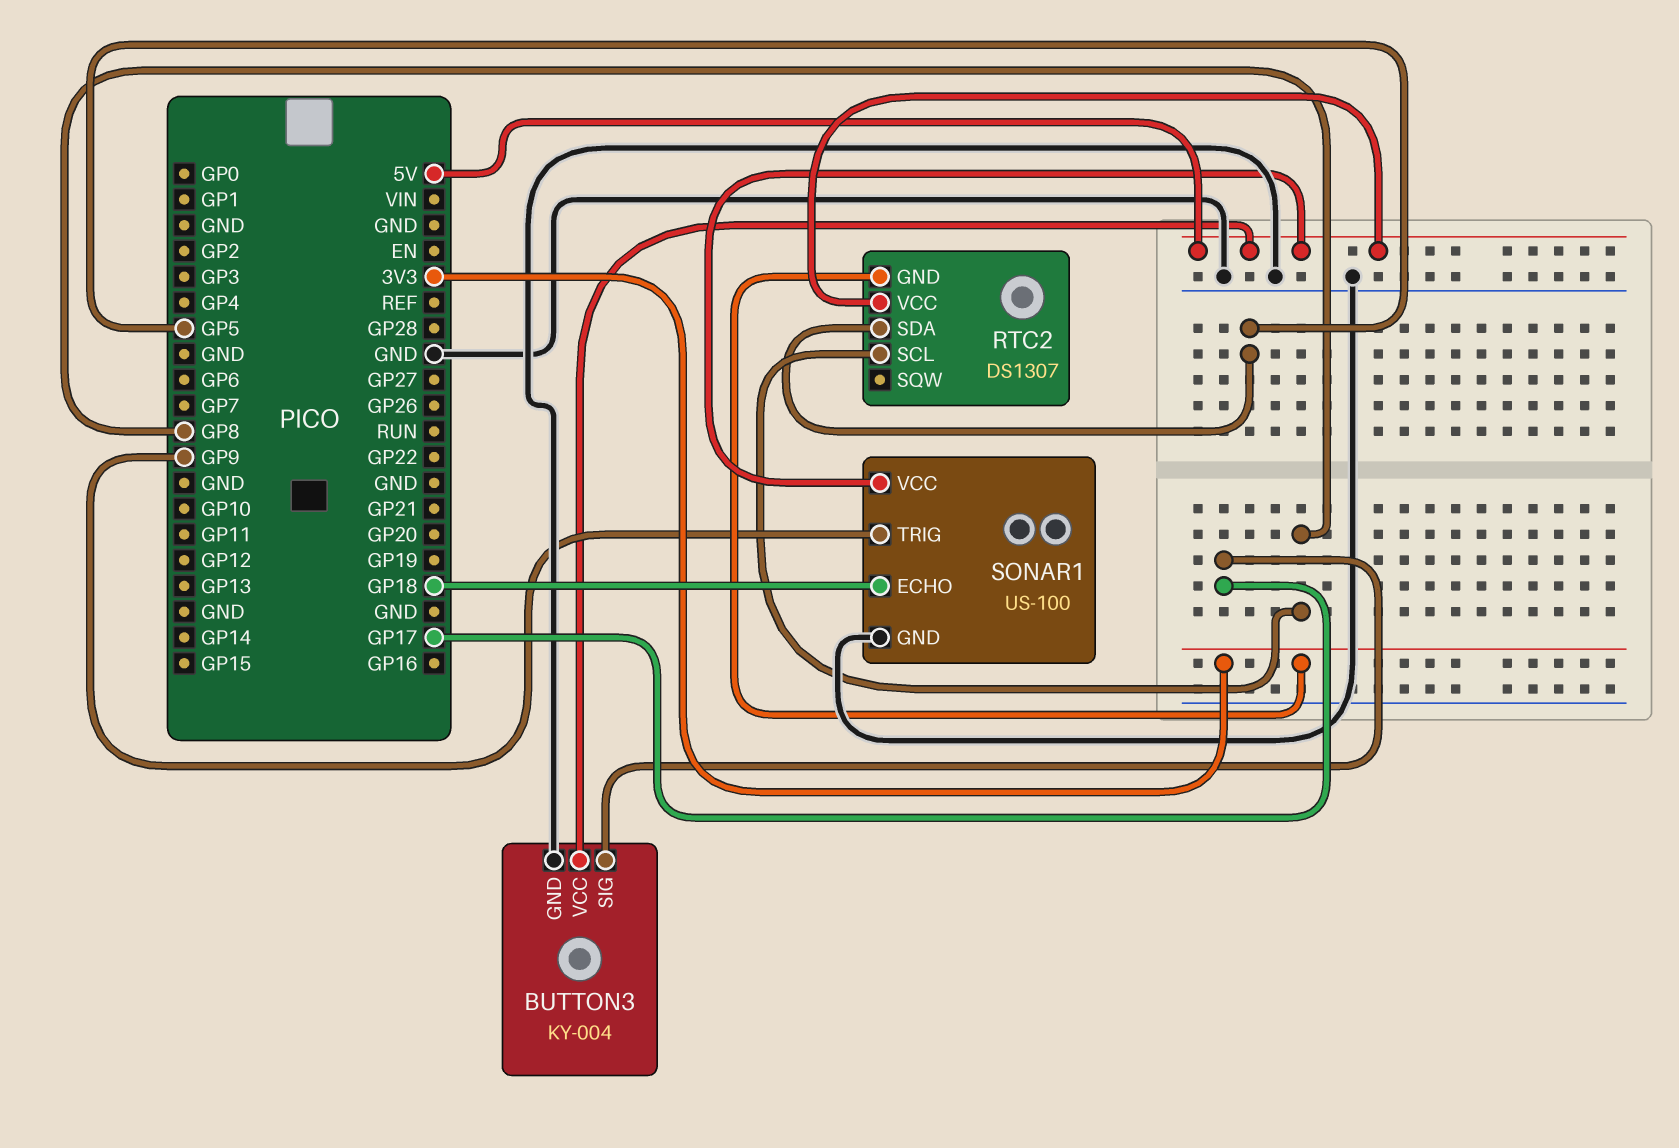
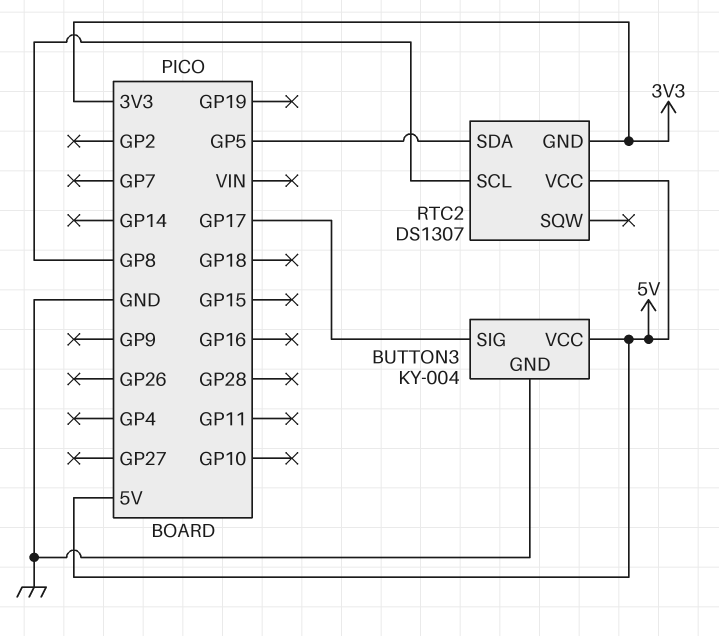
SONAR1: US-100 -> none
SONAR1 pin ECHO: GP18 -> none
SONAR1 pin GND: GND -> none
SONAR1 pin TRIG: GP9 -> none
SONAR1 pin VCC: 5V -> none

